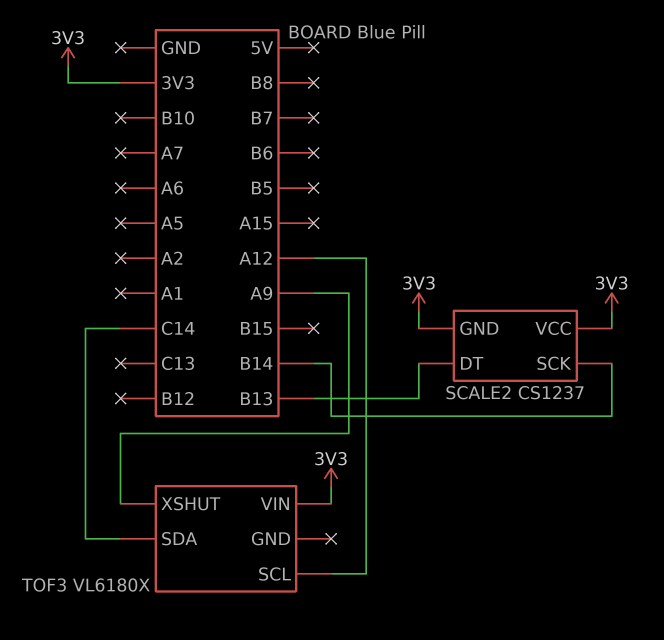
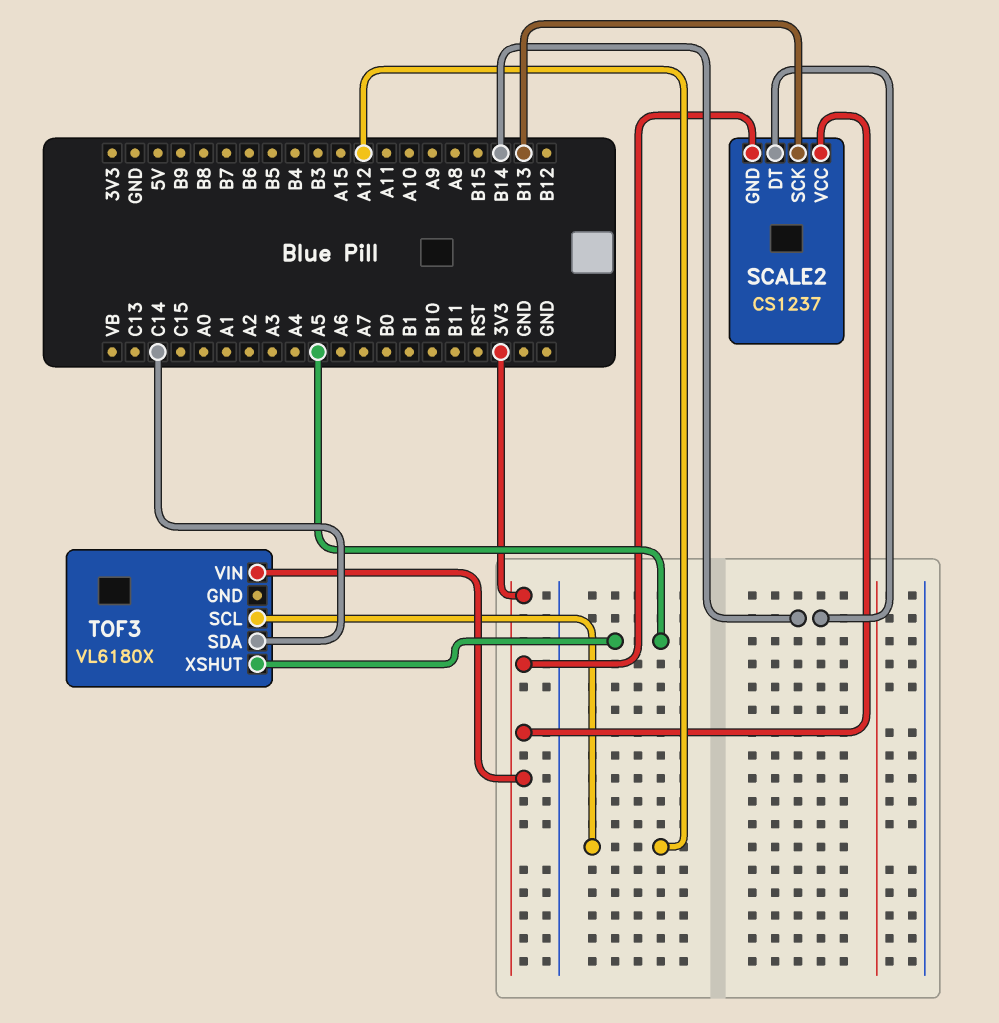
SCALE2 pin DT: B13 -> B14
SCALE2 pin SCK: B14 -> B13
TOF3 pin XSHUT: A9 -> A5

